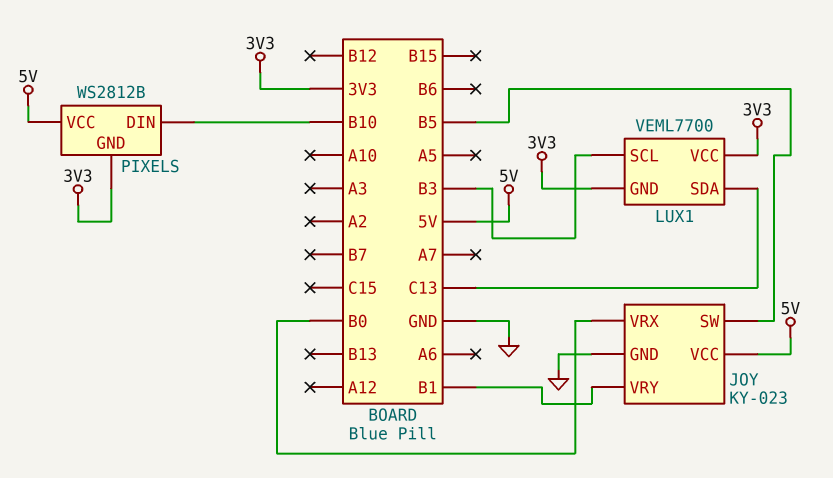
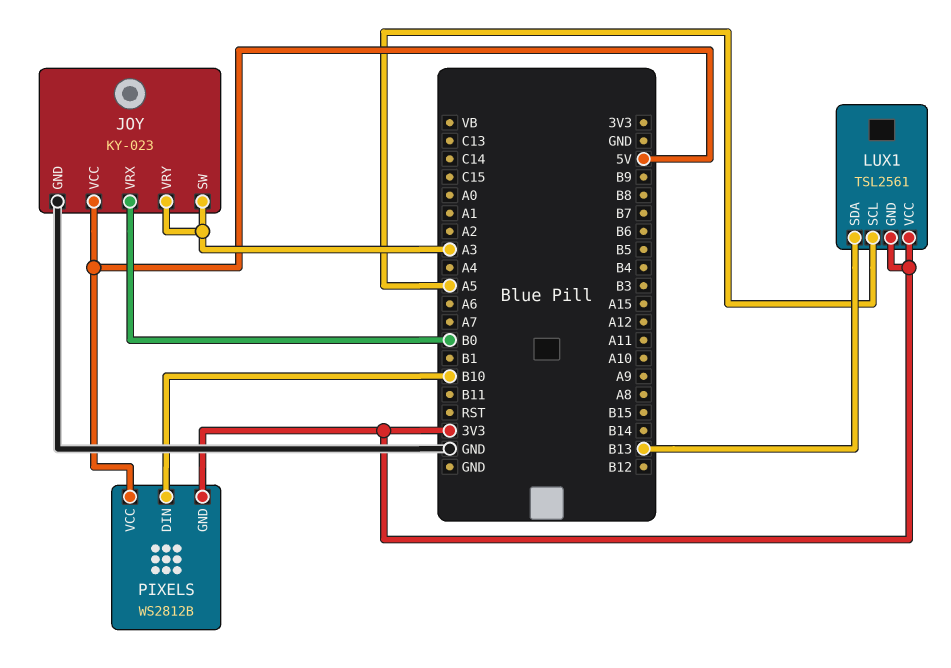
JOY pin SW: B5 -> A3
JOY pin VRY: B1 -> A3
LUX1: VEML7700 -> TSL2561
LUX1 pin SCL: B3 -> A5
LUX1 pin SDA: C13 -> B13

